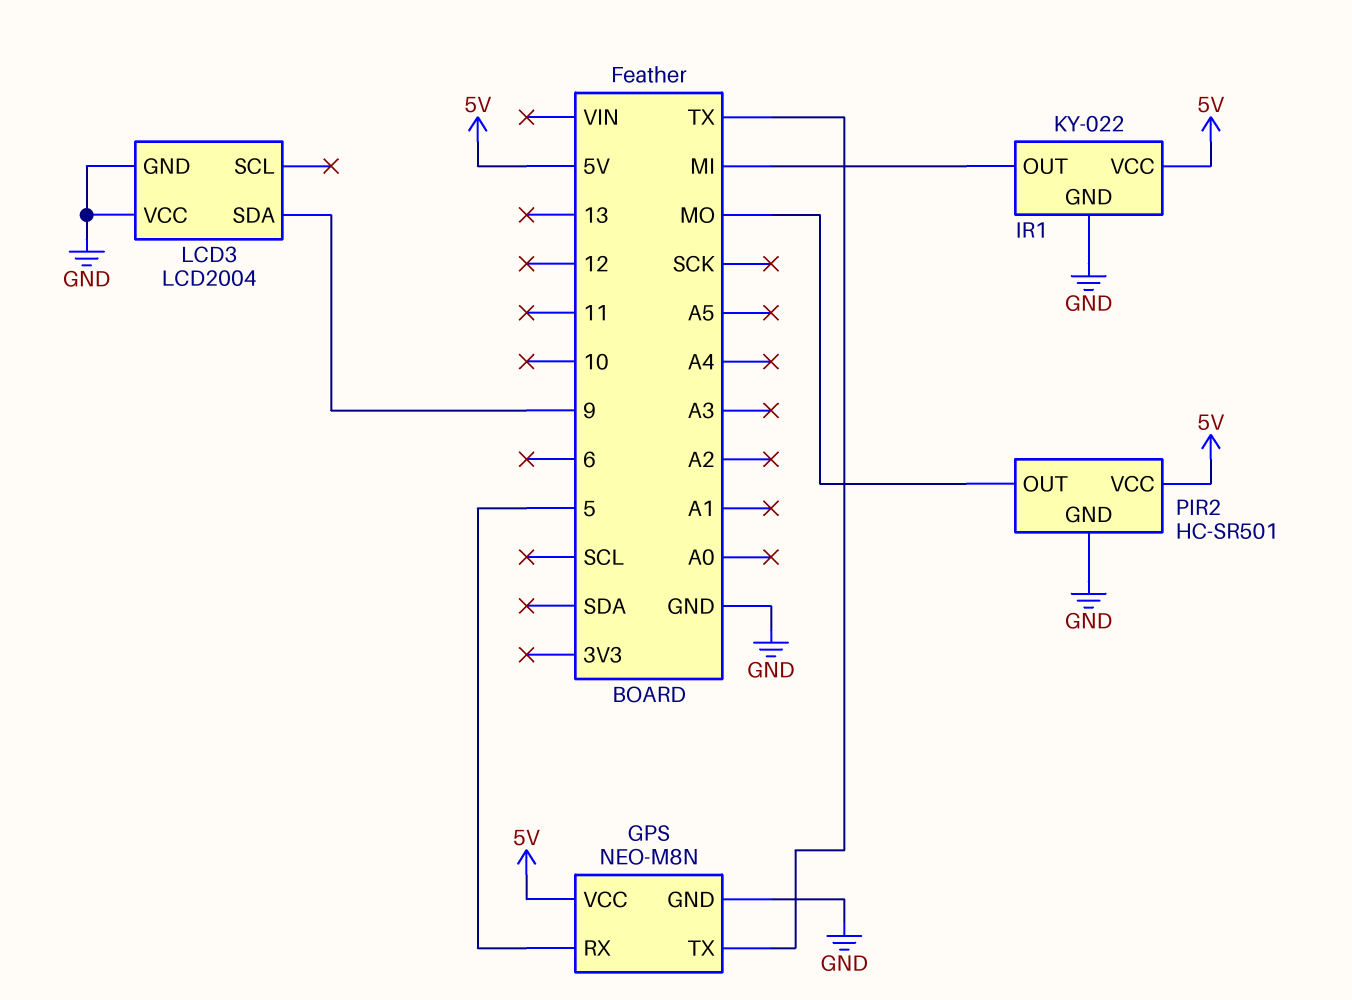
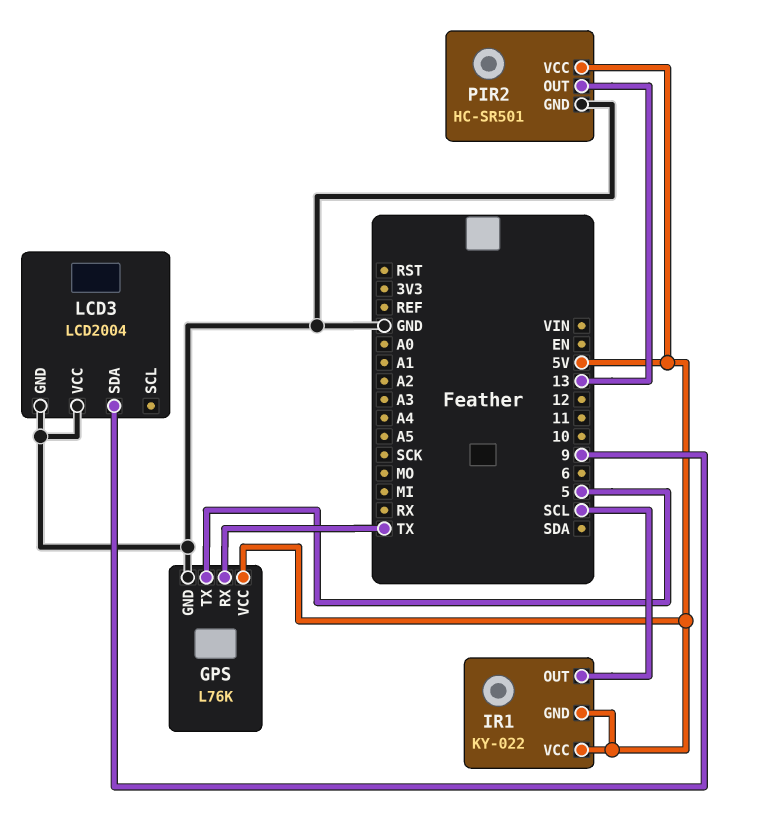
GPS: NEO-M8N -> L76K
GPS pin RX: 5 -> TX
GPS pin TX: TX -> 5
IR1 pin GND: GND -> 5V
IR1 pin OUT: MI -> SCL
PIR2 pin OUT: MO -> 13

